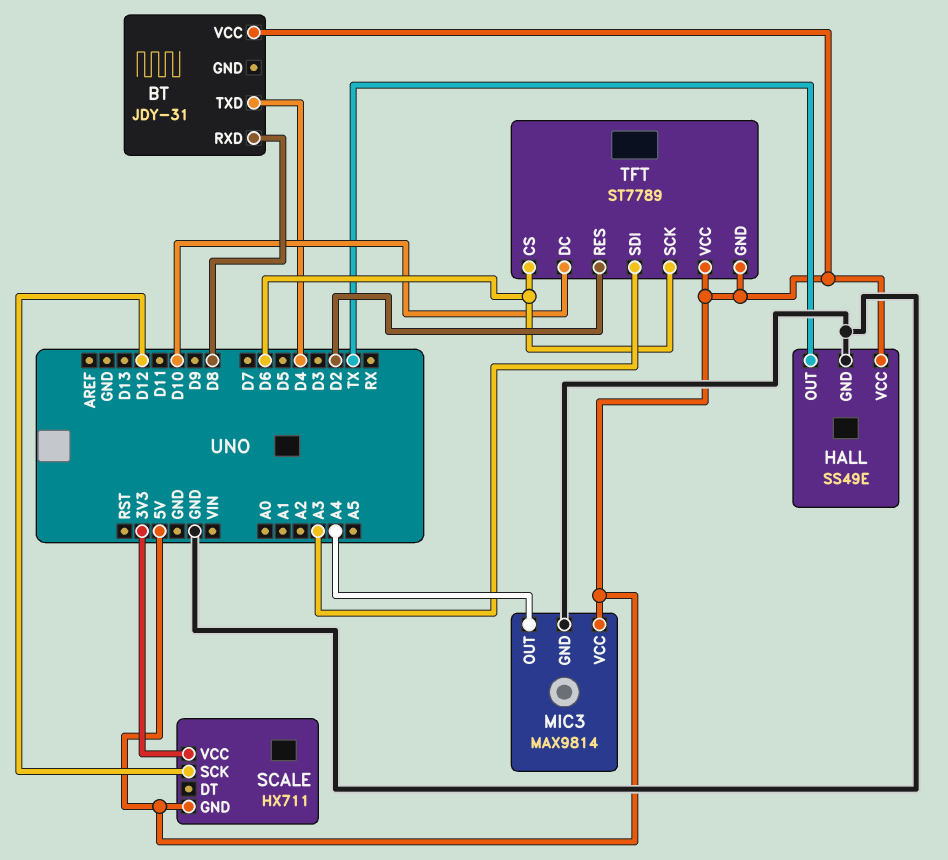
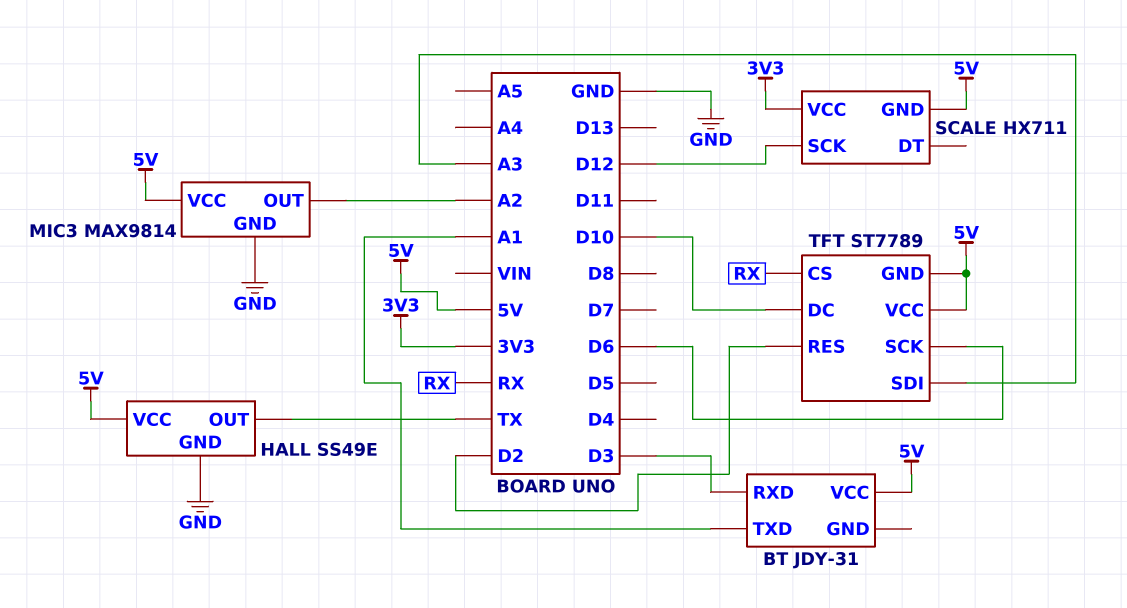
BT pin RXD: D8 -> D3
BT pin TXD: D4 -> A1
MIC3 pin OUT: A4 -> A2
TFT pin CS: D6 -> RX

